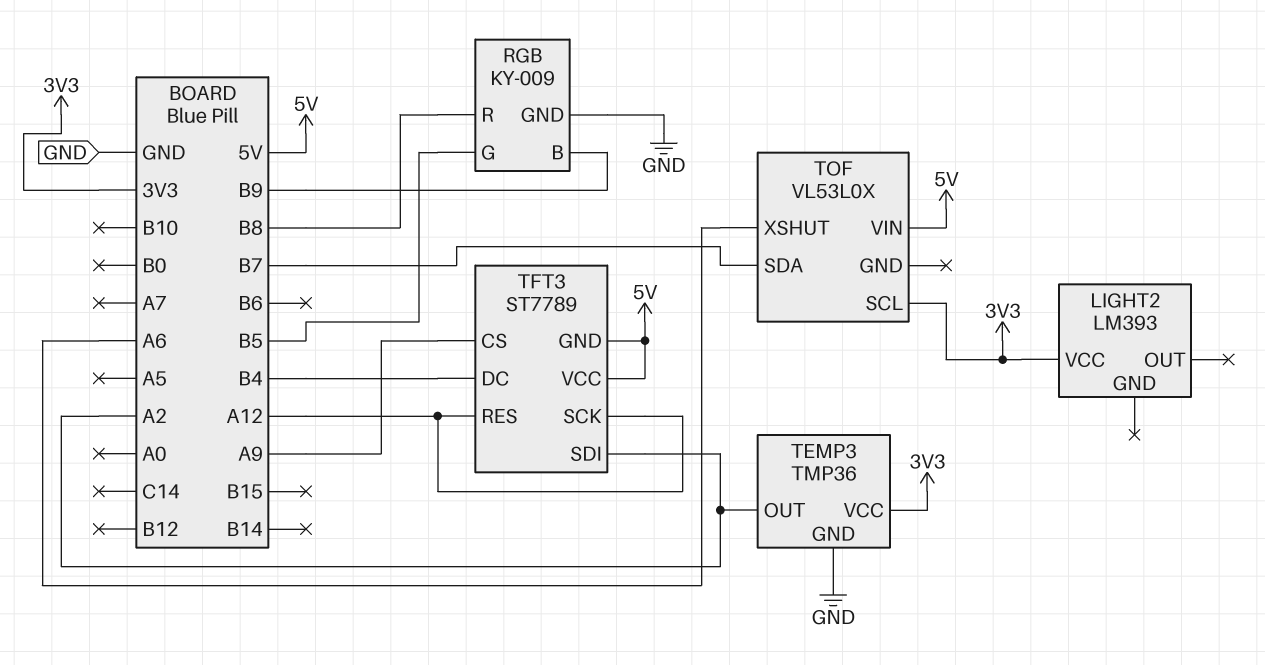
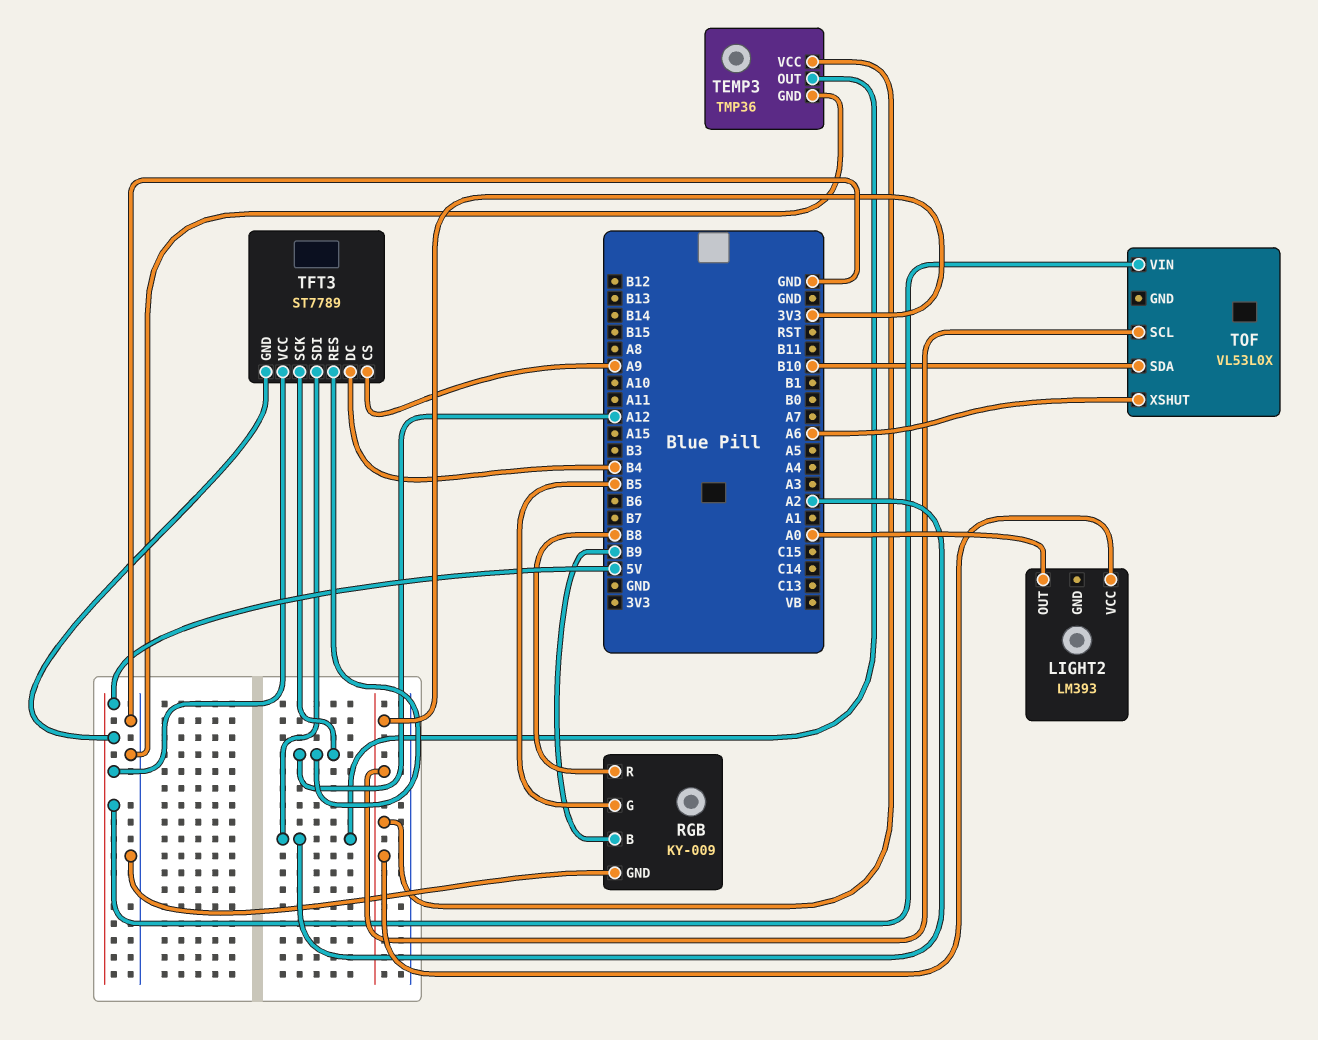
LIGHT2 pin OUT: none -> A0
TOF pin SDA: B7 -> B10

